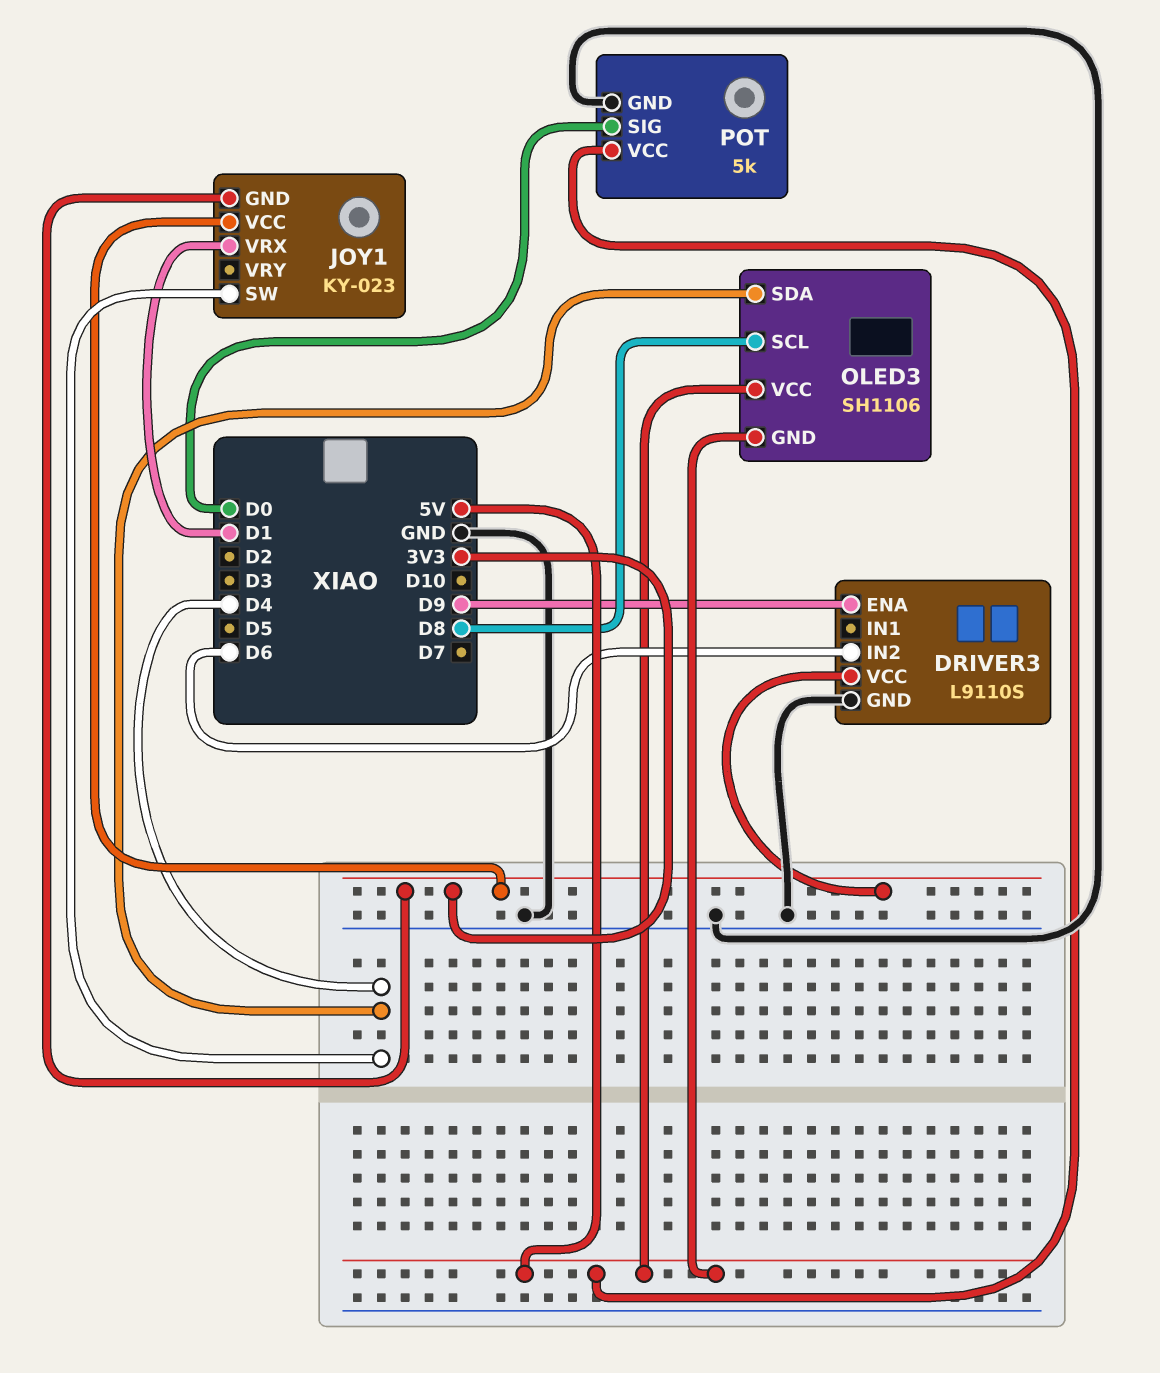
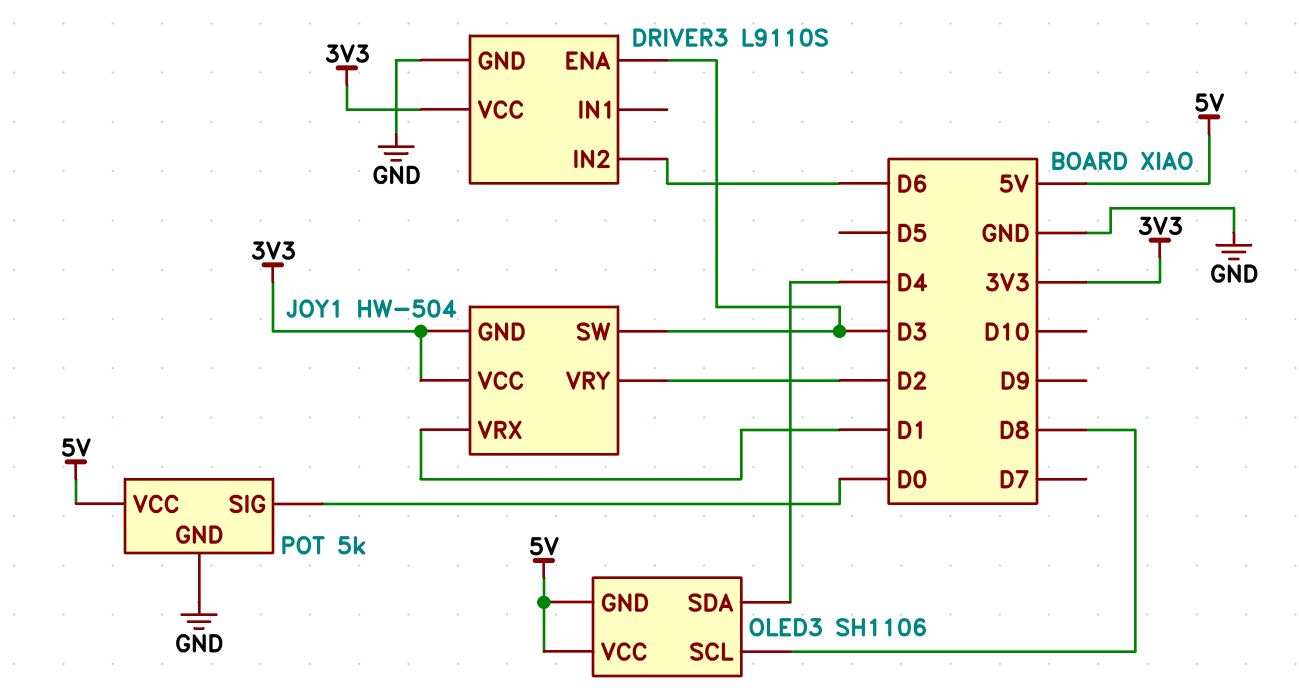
DRIVER3 pin ENA: D9 -> D3
JOY1: KY-023 -> HW-504
JOY1 pin SW: D4 -> D3
JOY1 pin VRY: none -> D2

